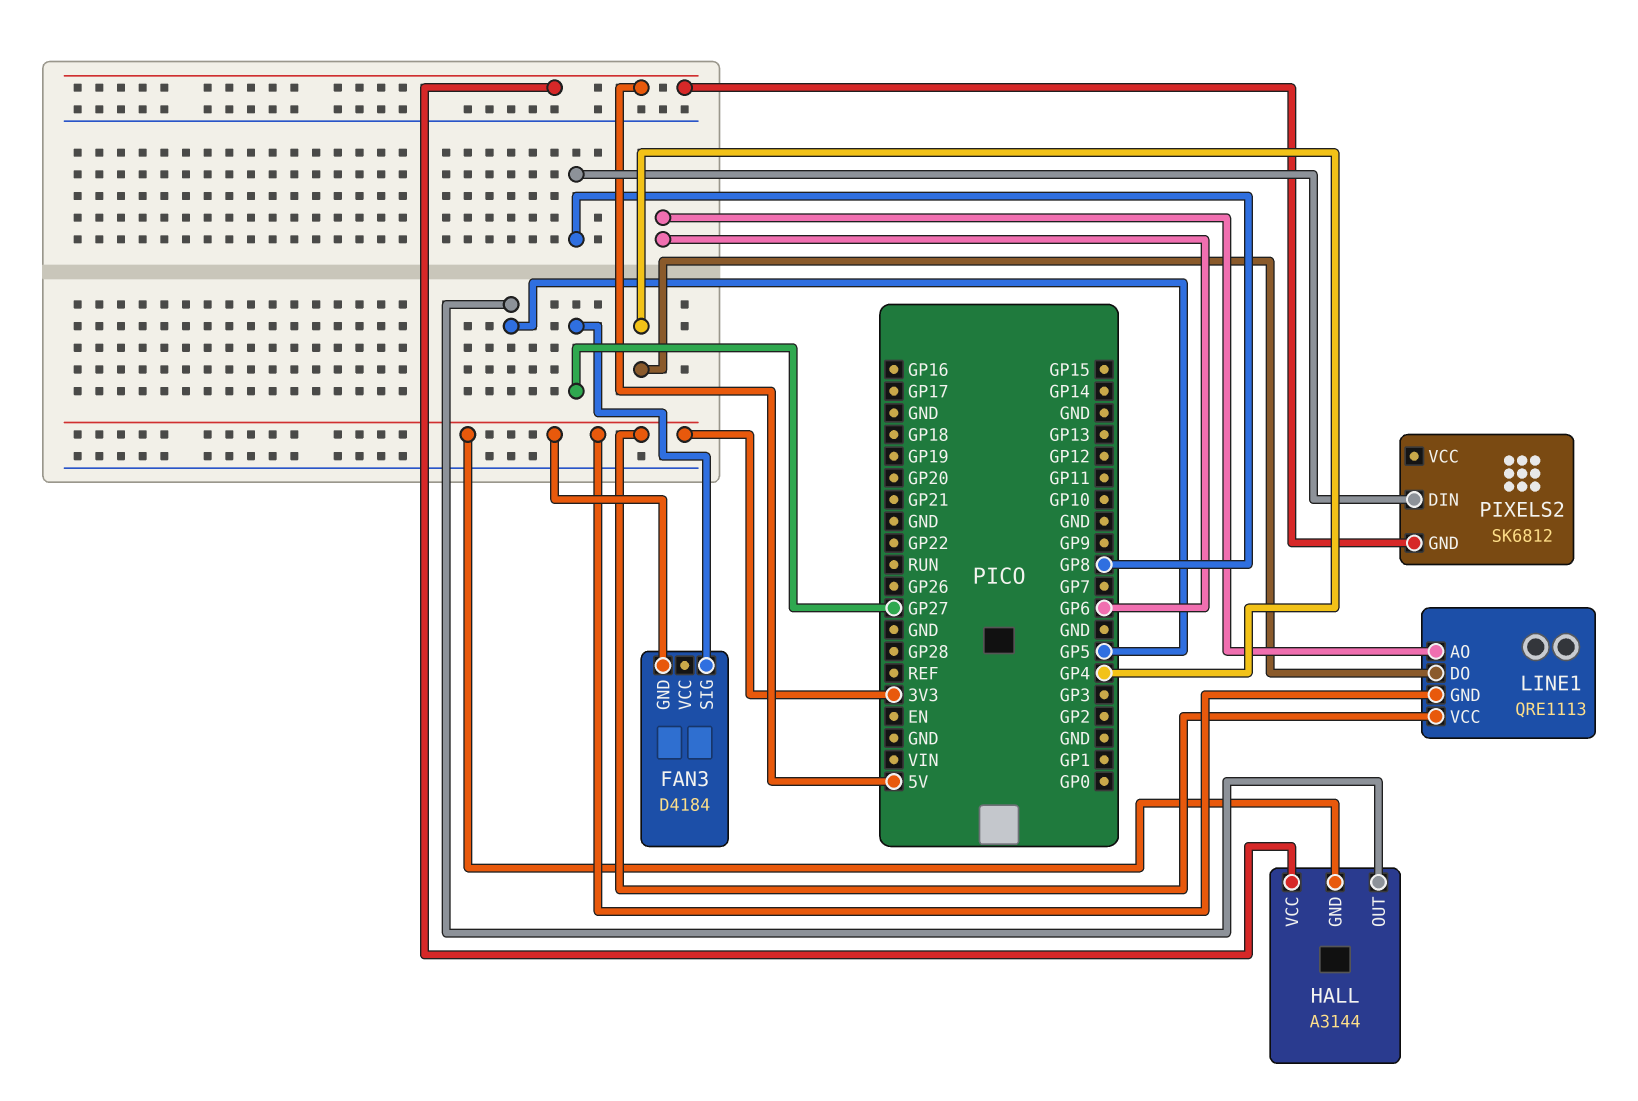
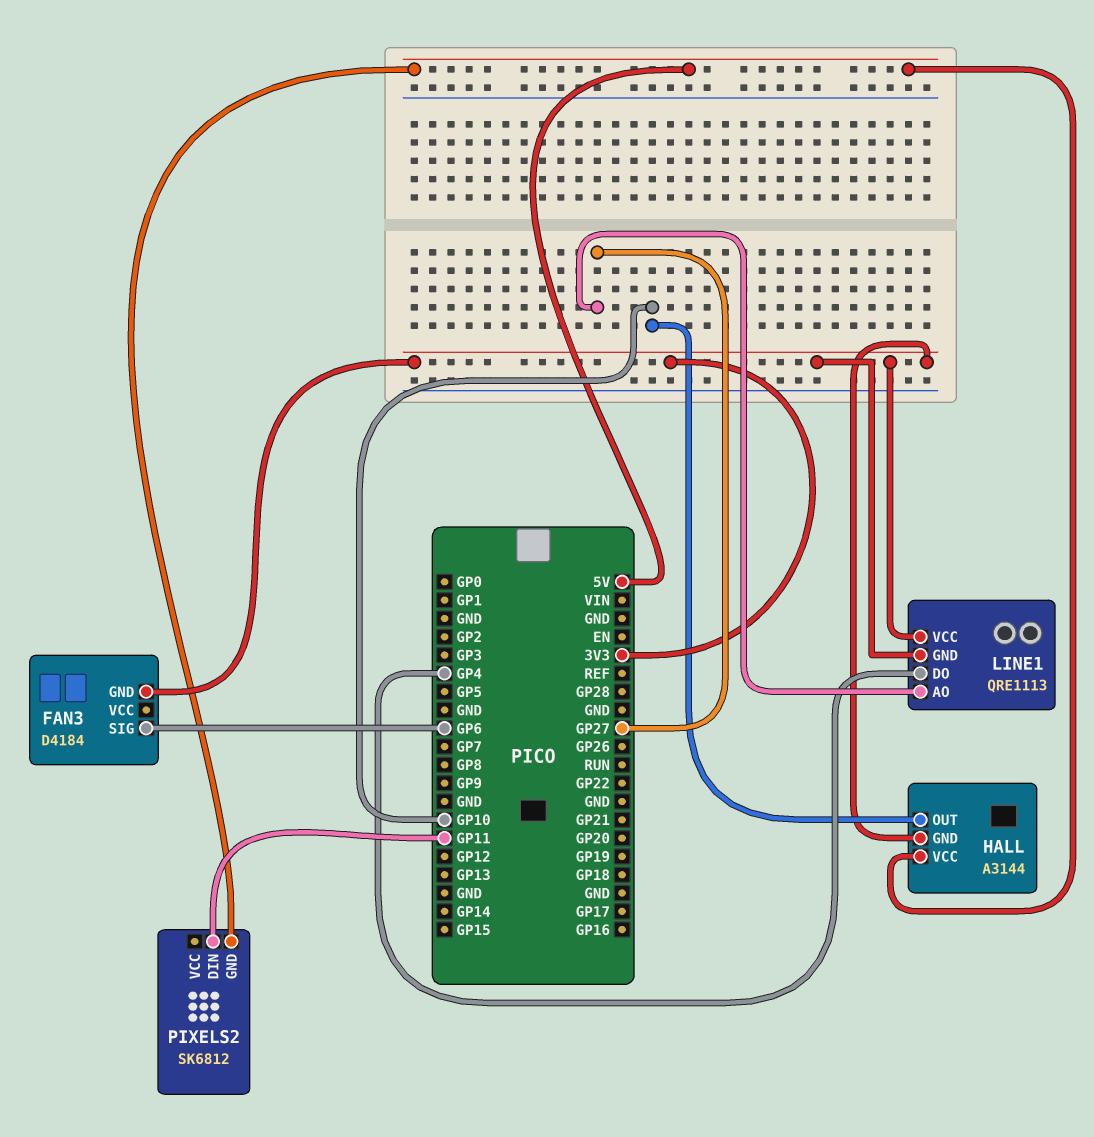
FAN3 pin SIG: GP27 -> GP6
HALL pin OUT: GP5 -> GP10
LINE1 pin AO: GP6 -> GP27
PIXELS2 pin DIN: GP8 -> GP11

